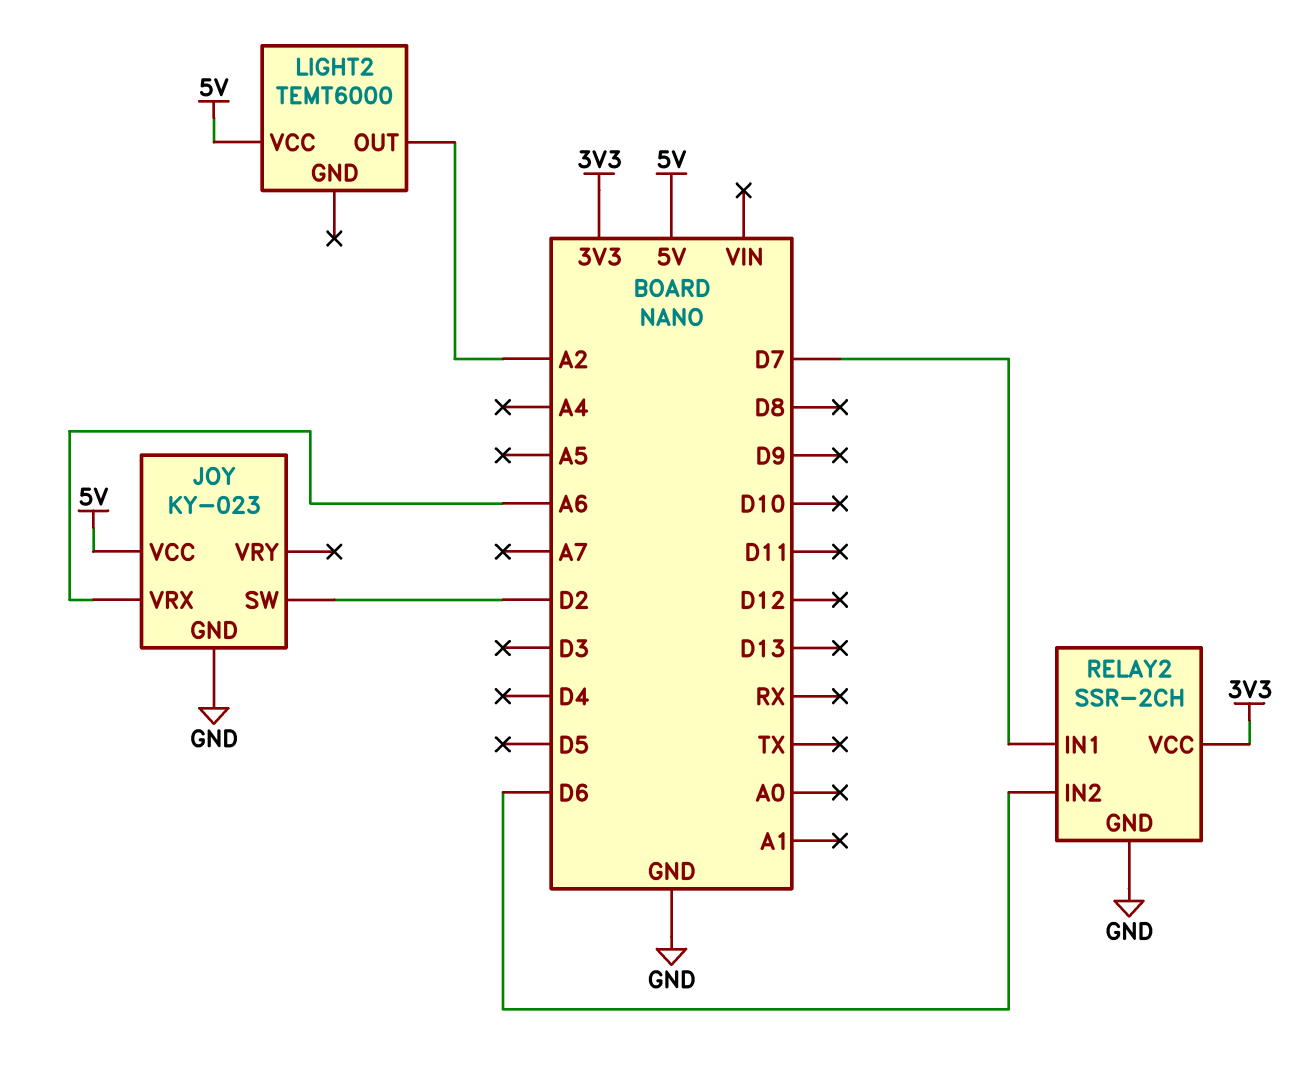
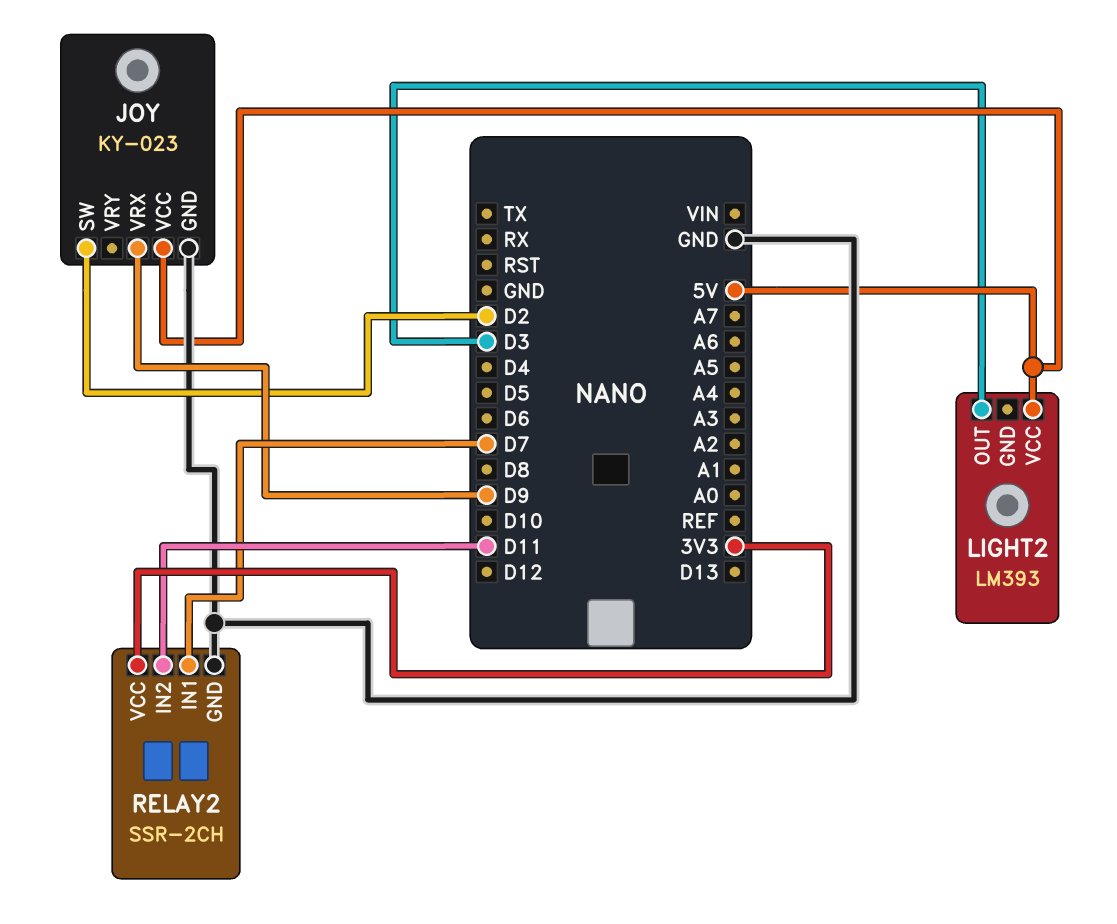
JOY pin VRX: A6 -> D9
LIGHT2: TEMT6000 -> LM393
LIGHT2 pin OUT: A2 -> D3
RELAY2 pin IN2: D6 -> D11

